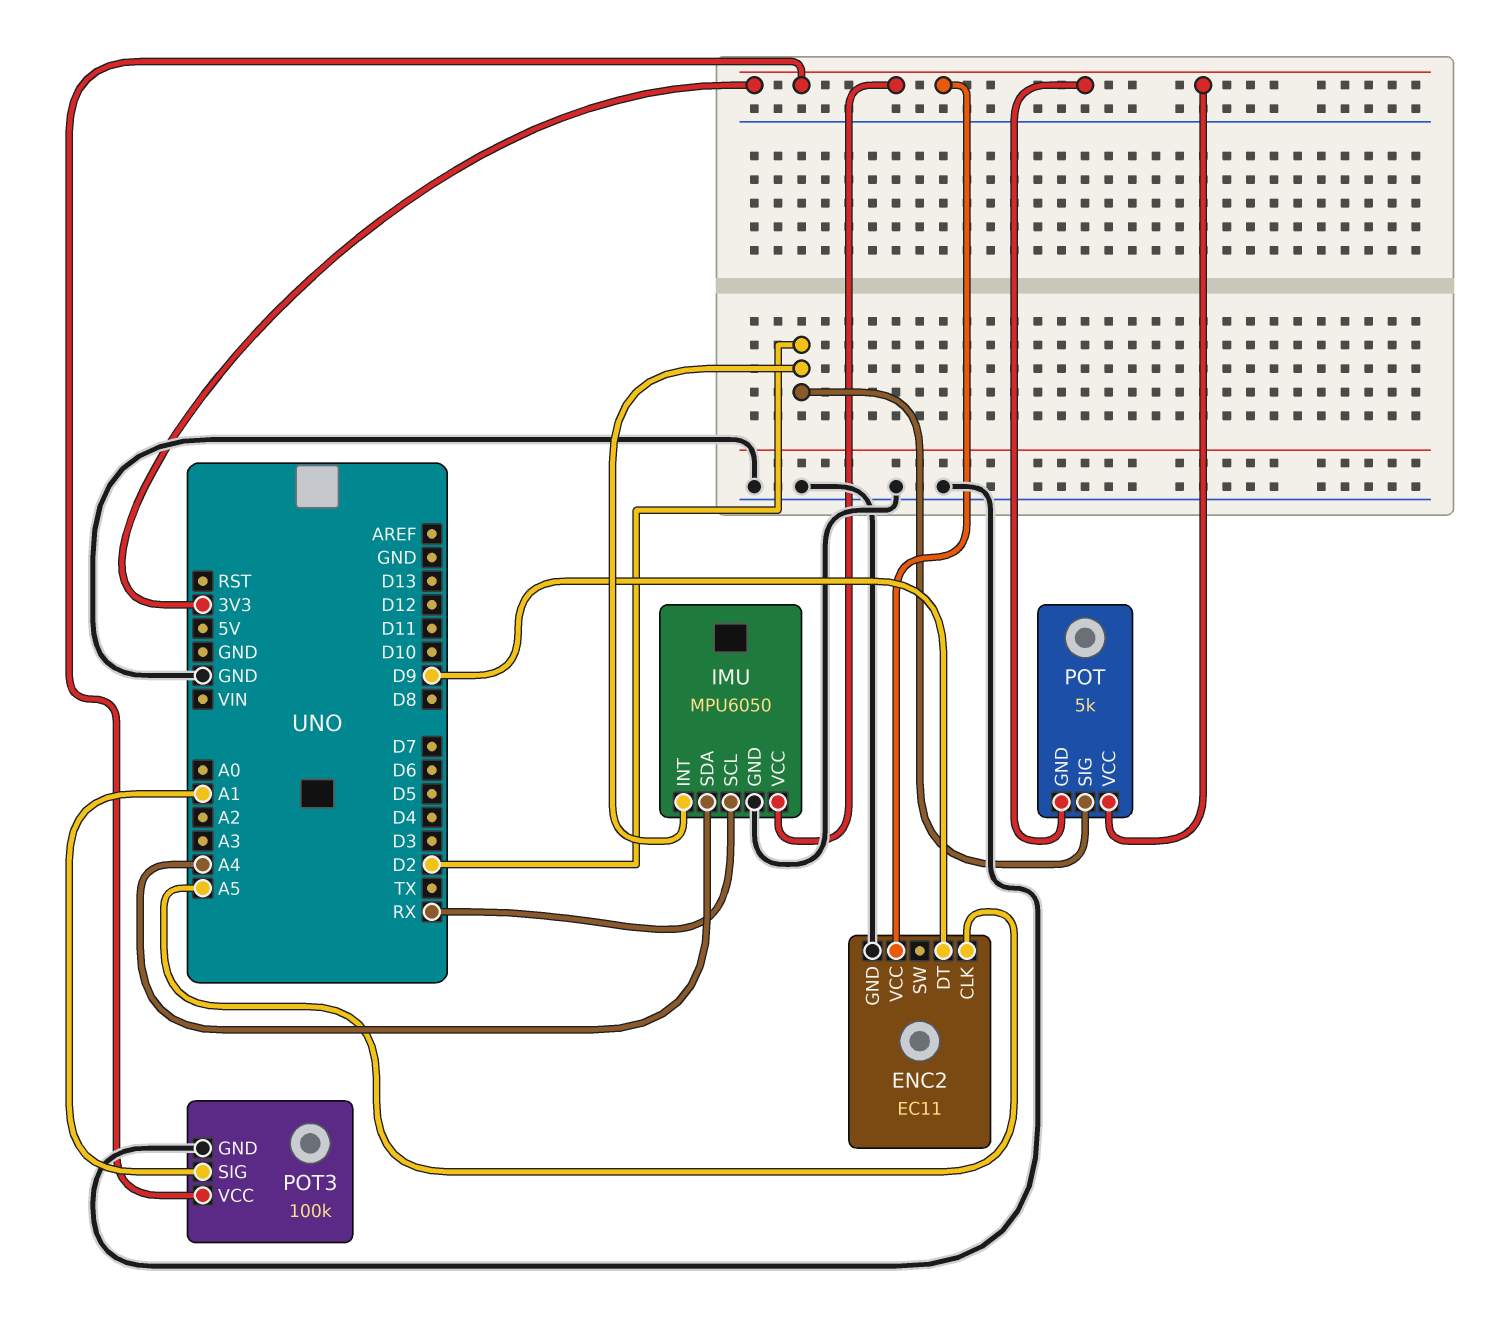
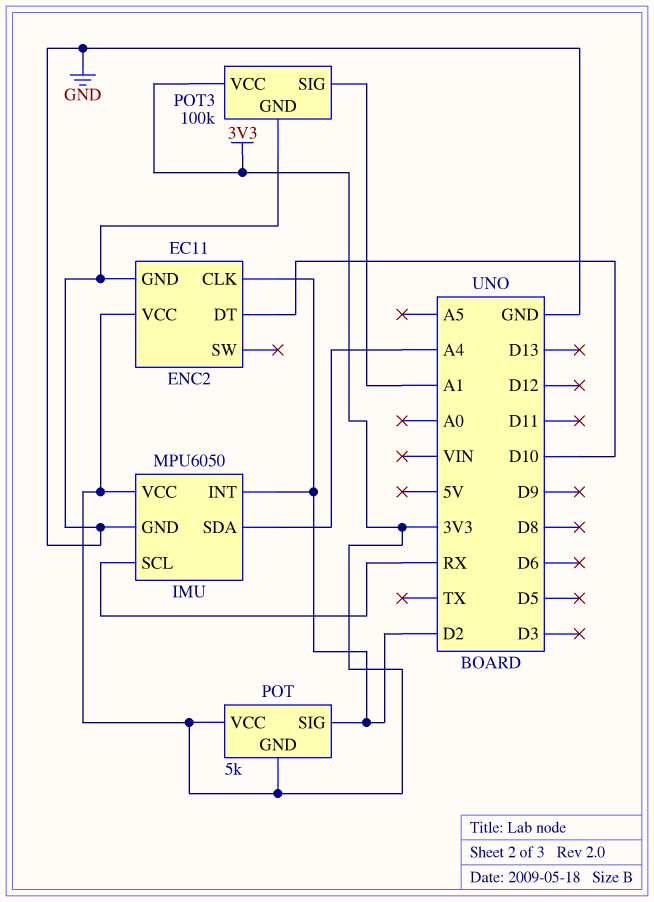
ENC2 pin CLK: A5 -> D2
ENC2 pin DT: D9 -> D10

